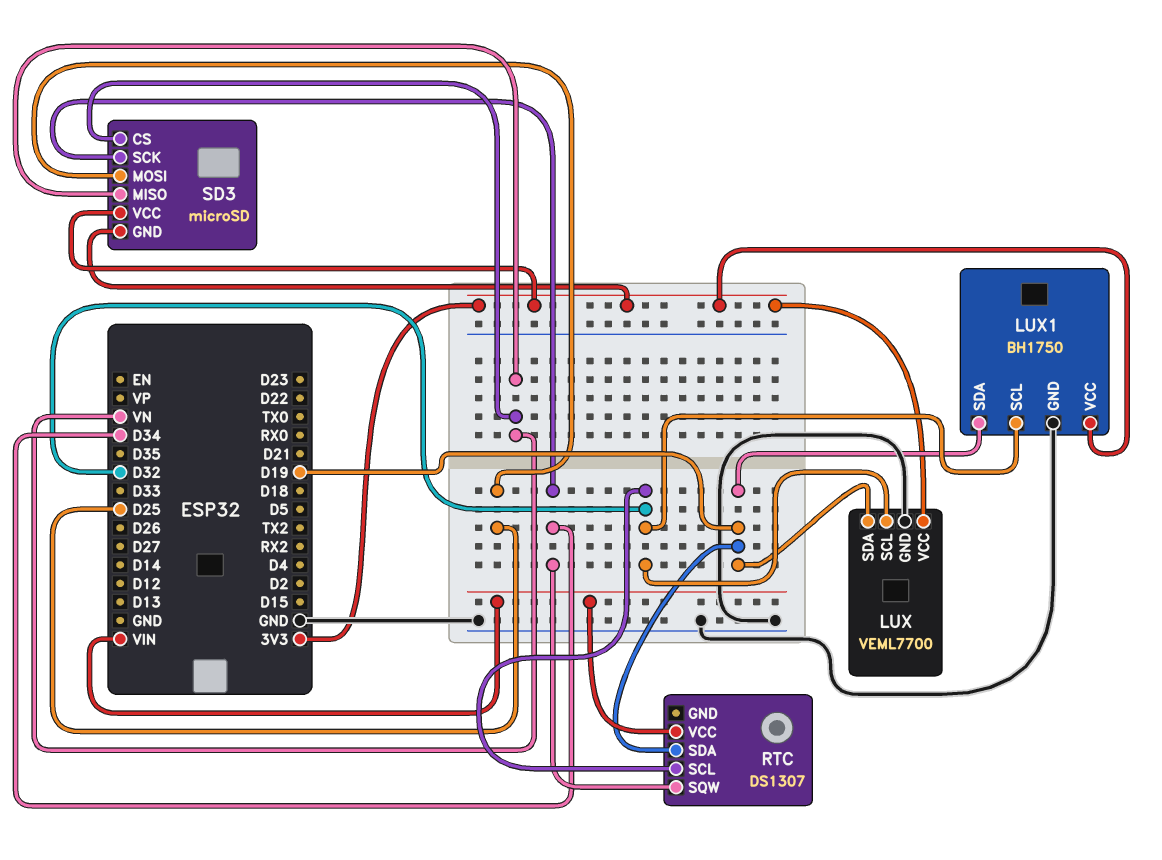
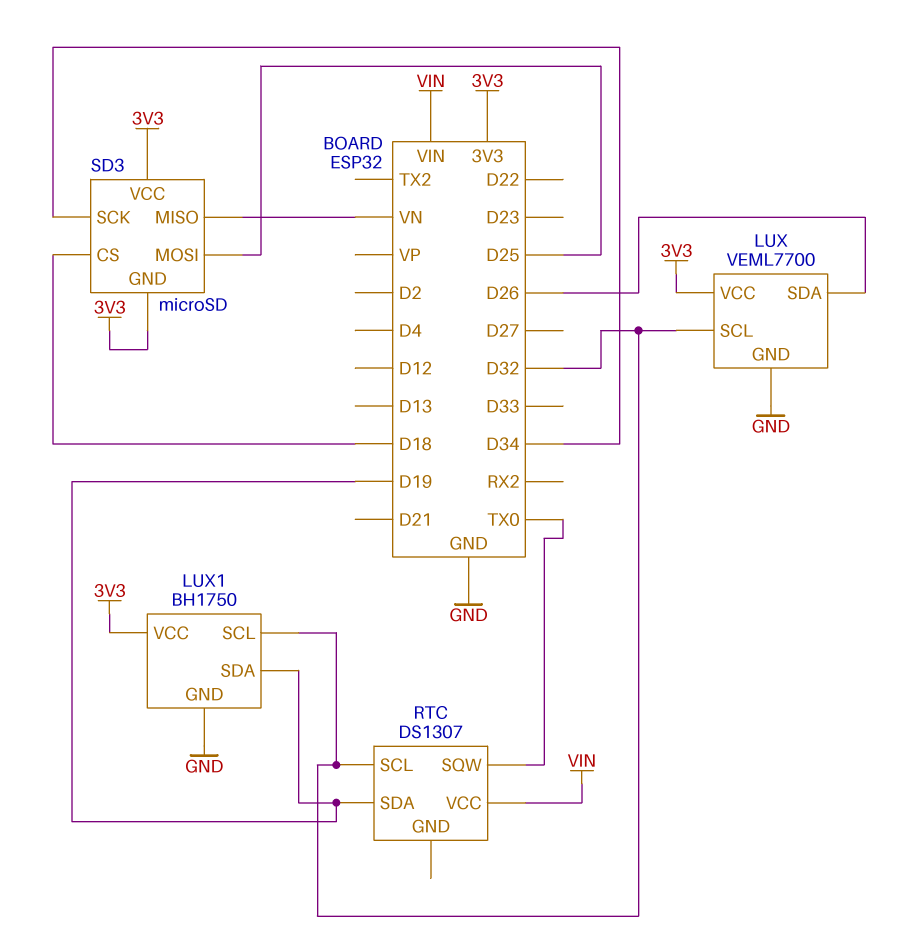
LUX pin SDA: D19 -> D26
RTC pin SQW: D34 -> TX0
SD3 pin CS: VN -> D18

